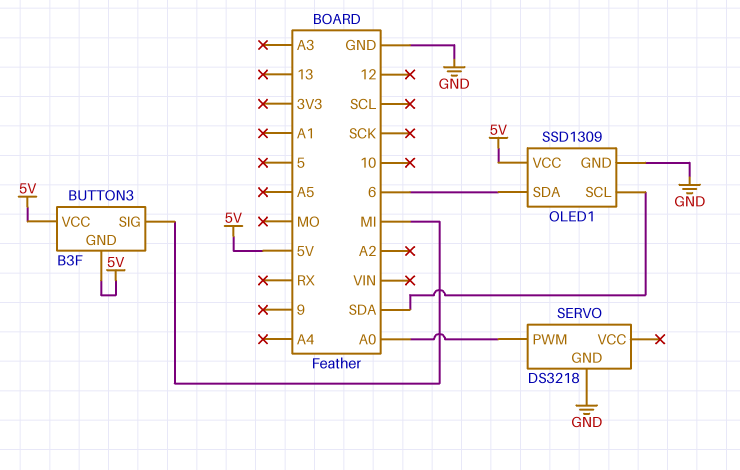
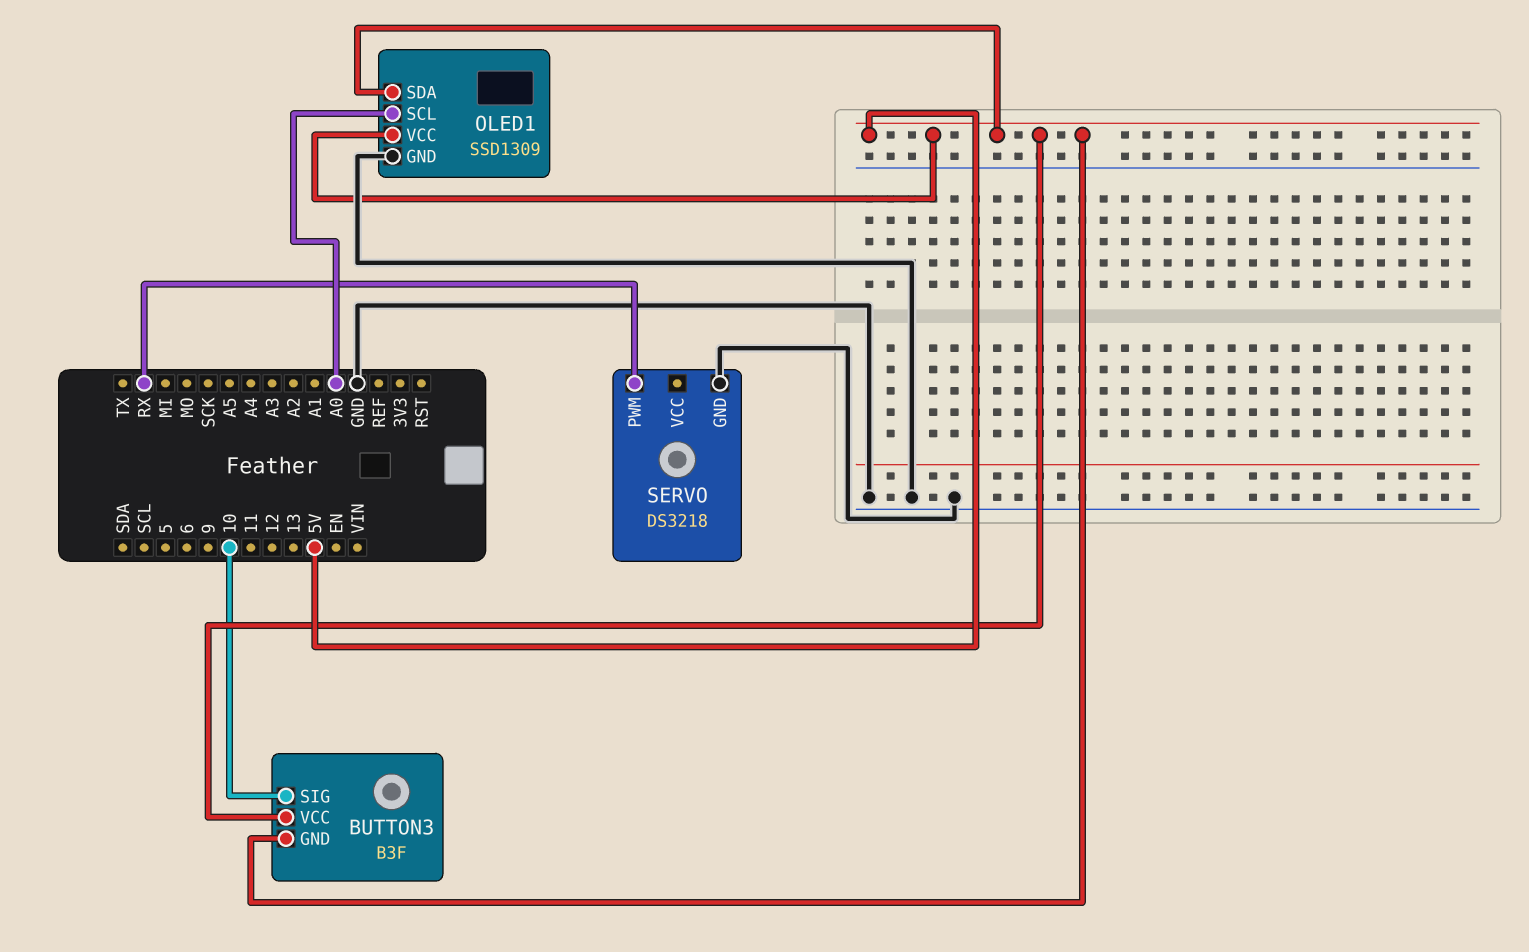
BUTTON3 pin SIG: MI -> 10
OLED1 pin SCL: SDA -> A0
OLED1 pin SDA: 6 -> 5V
SERVO pin PWM: A0 -> RX

